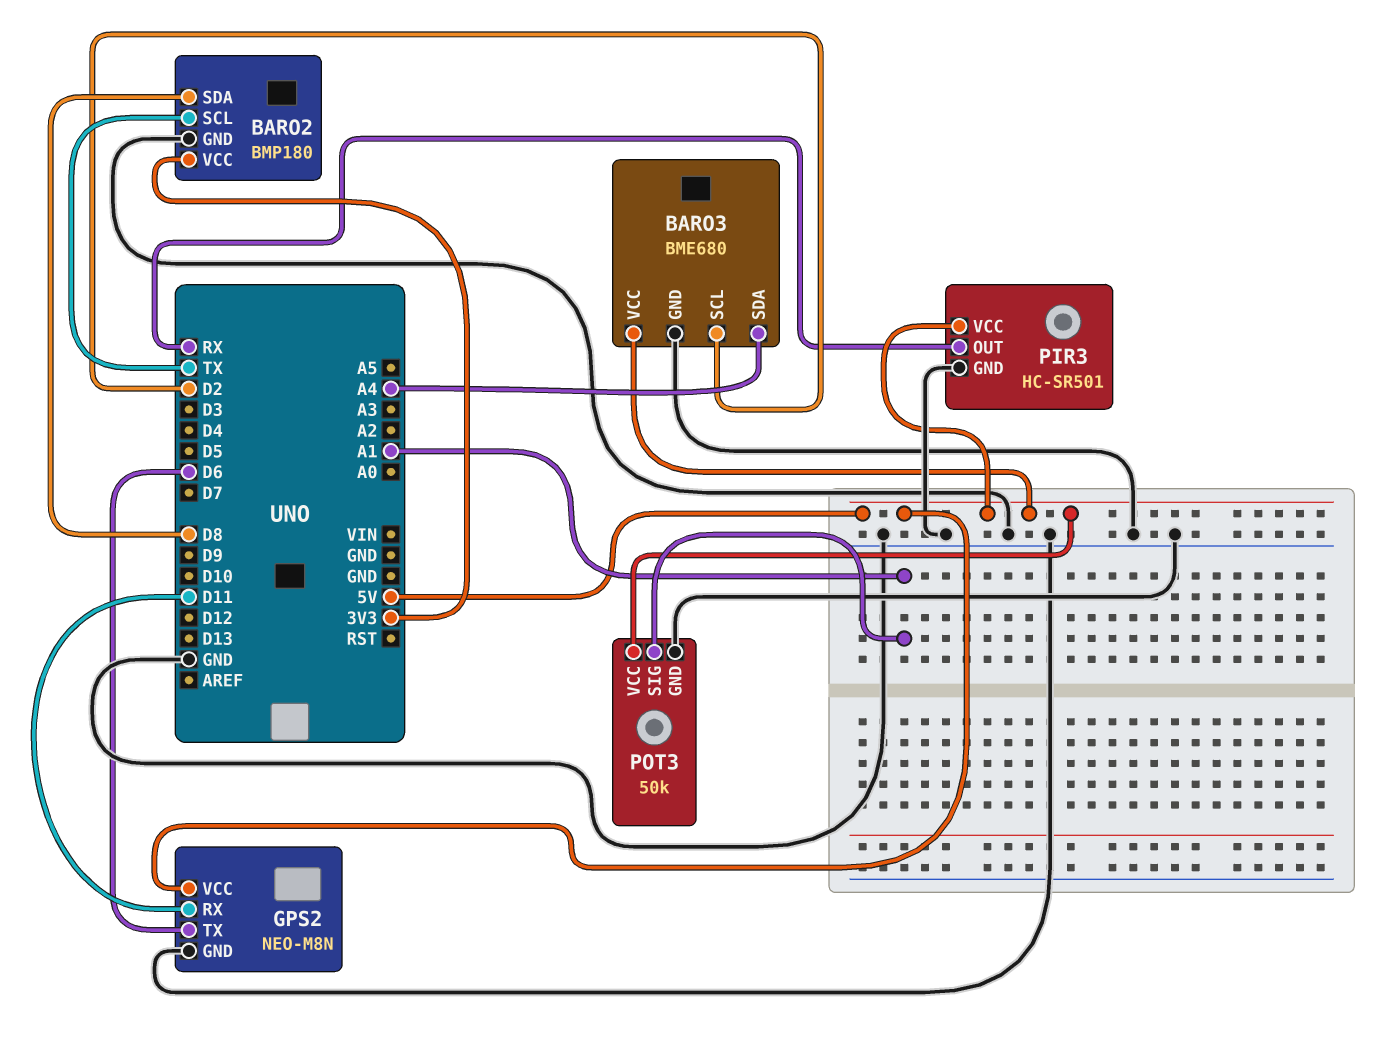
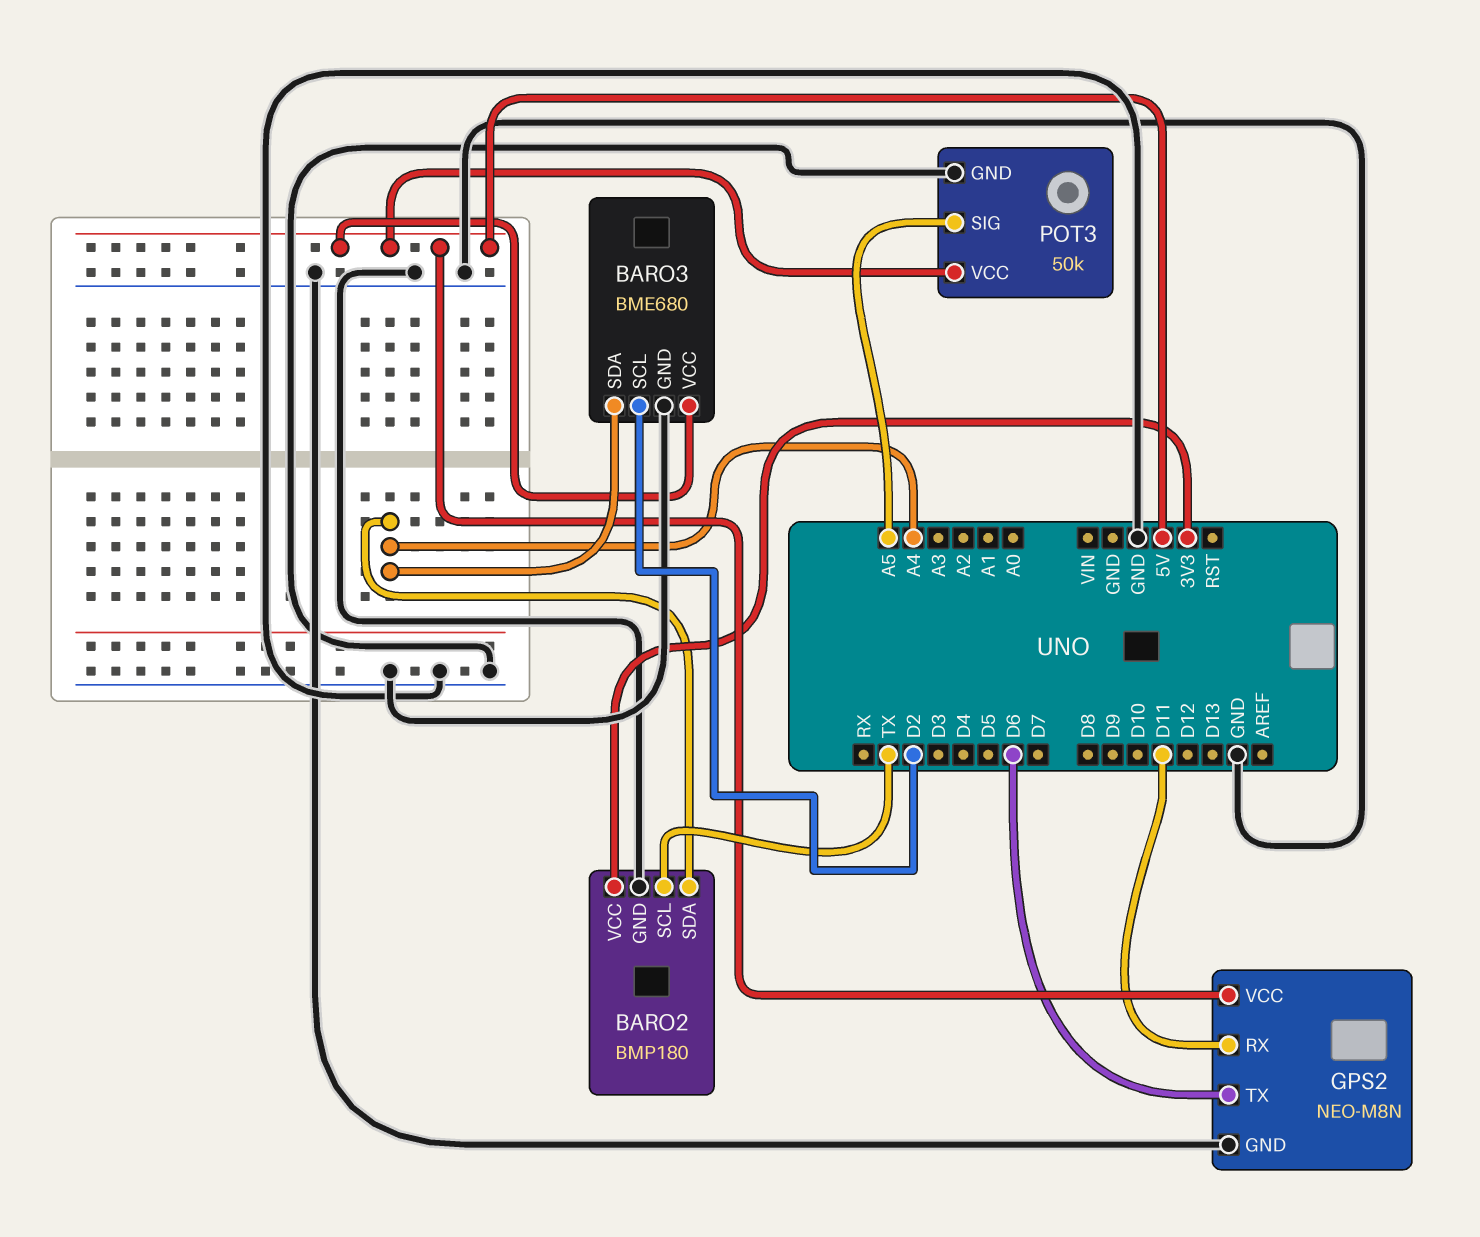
BARO2 pin SDA: D8 -> A4
PIR3: HC-SR501 -> none
PIR3 pin GND: GND -> none
PIR3 pin OUT: RX -> none
PIR3 pin VCC: 5V -> none
POT3 pin SIG: A1 -> A5

